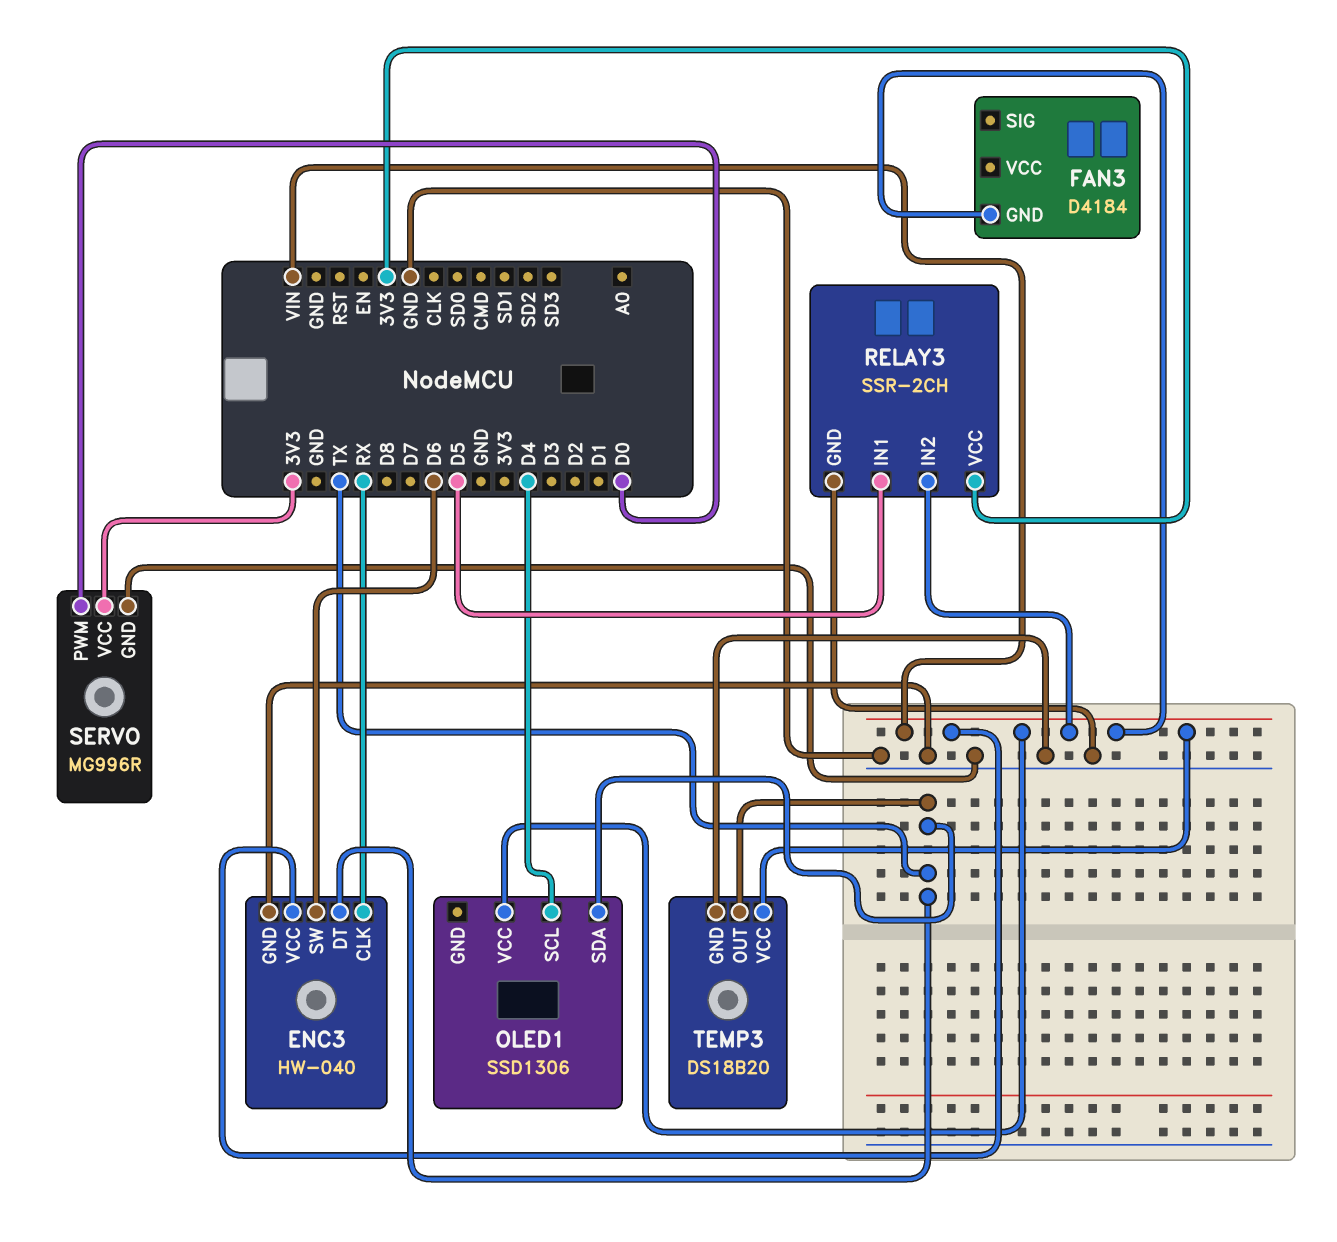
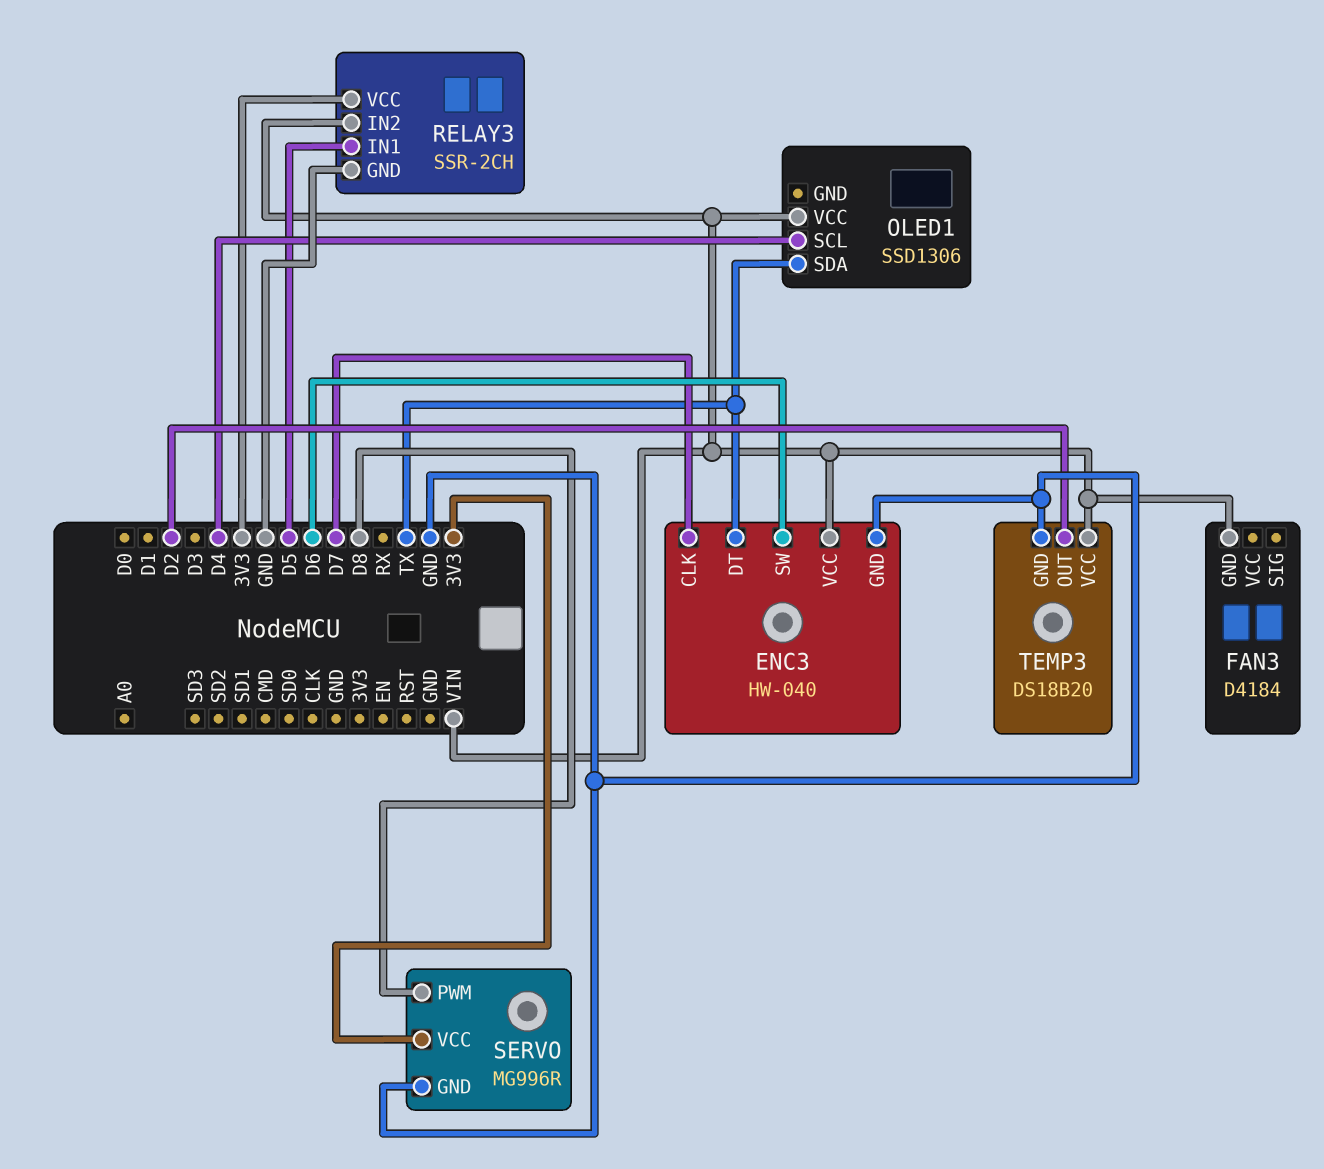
ENC3 pin CLK: RX -> D7
SERVO pin PWM: D0 -> D8
TEMP3 pin OUT: TX -> D2

